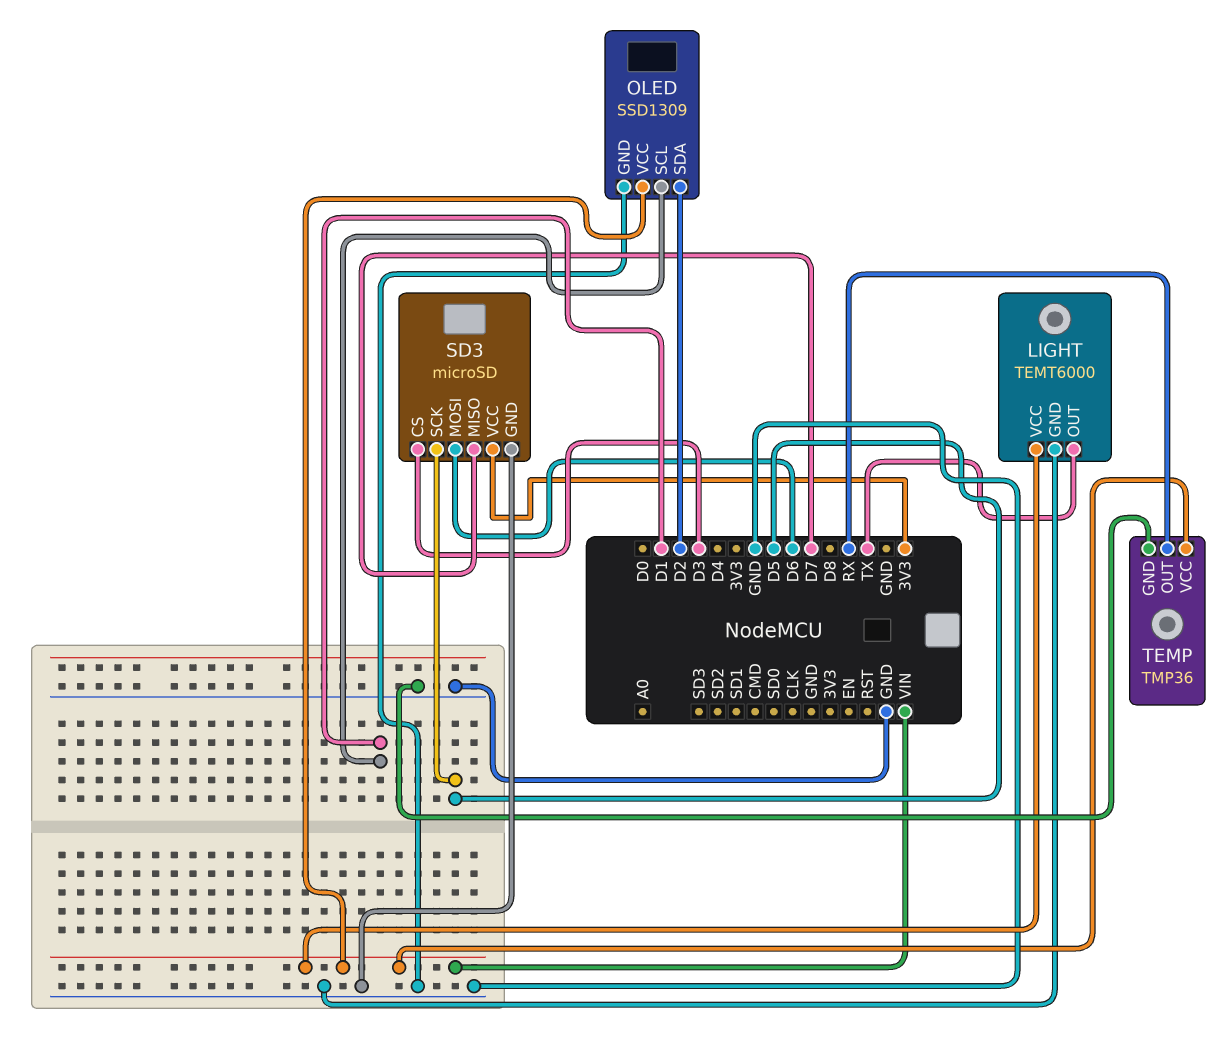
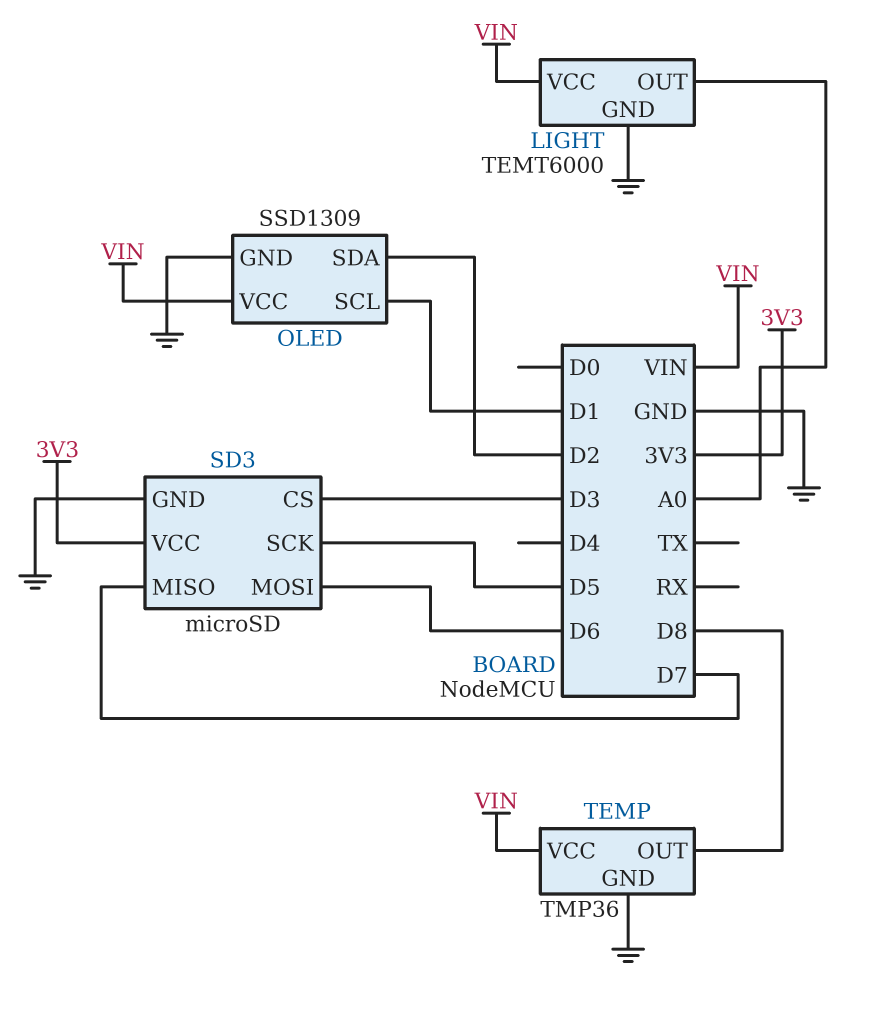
LIGHT pin OUT: TX -> A0
TEMP pin OUT: RX -> D8

